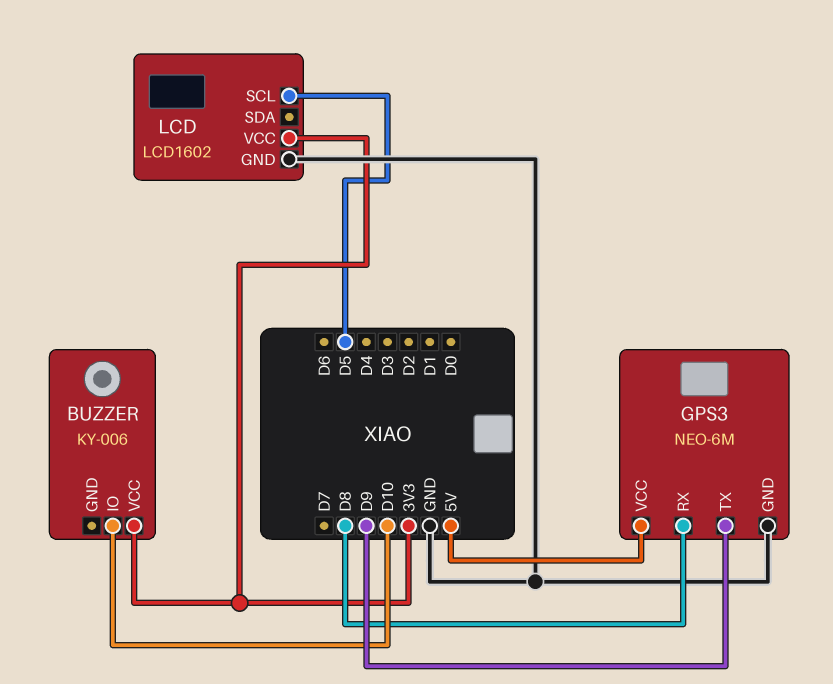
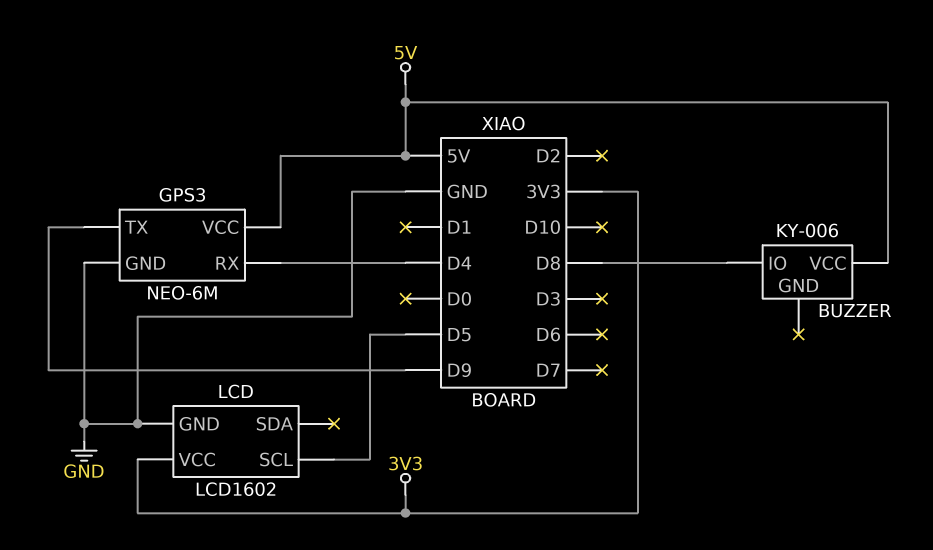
BUZZER pin IO: D10 -> D8
BUZZER pin VCC: 3V3 -> 5V
GPS3 pin RX: D8 -> D4

